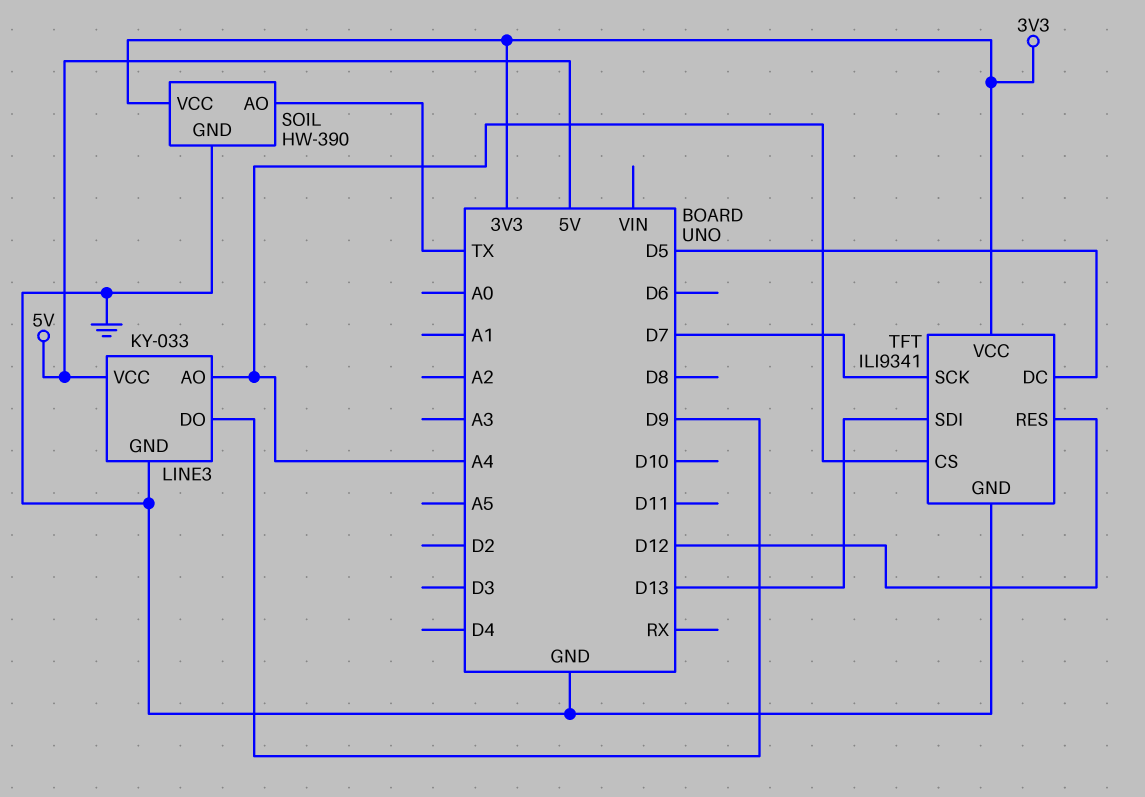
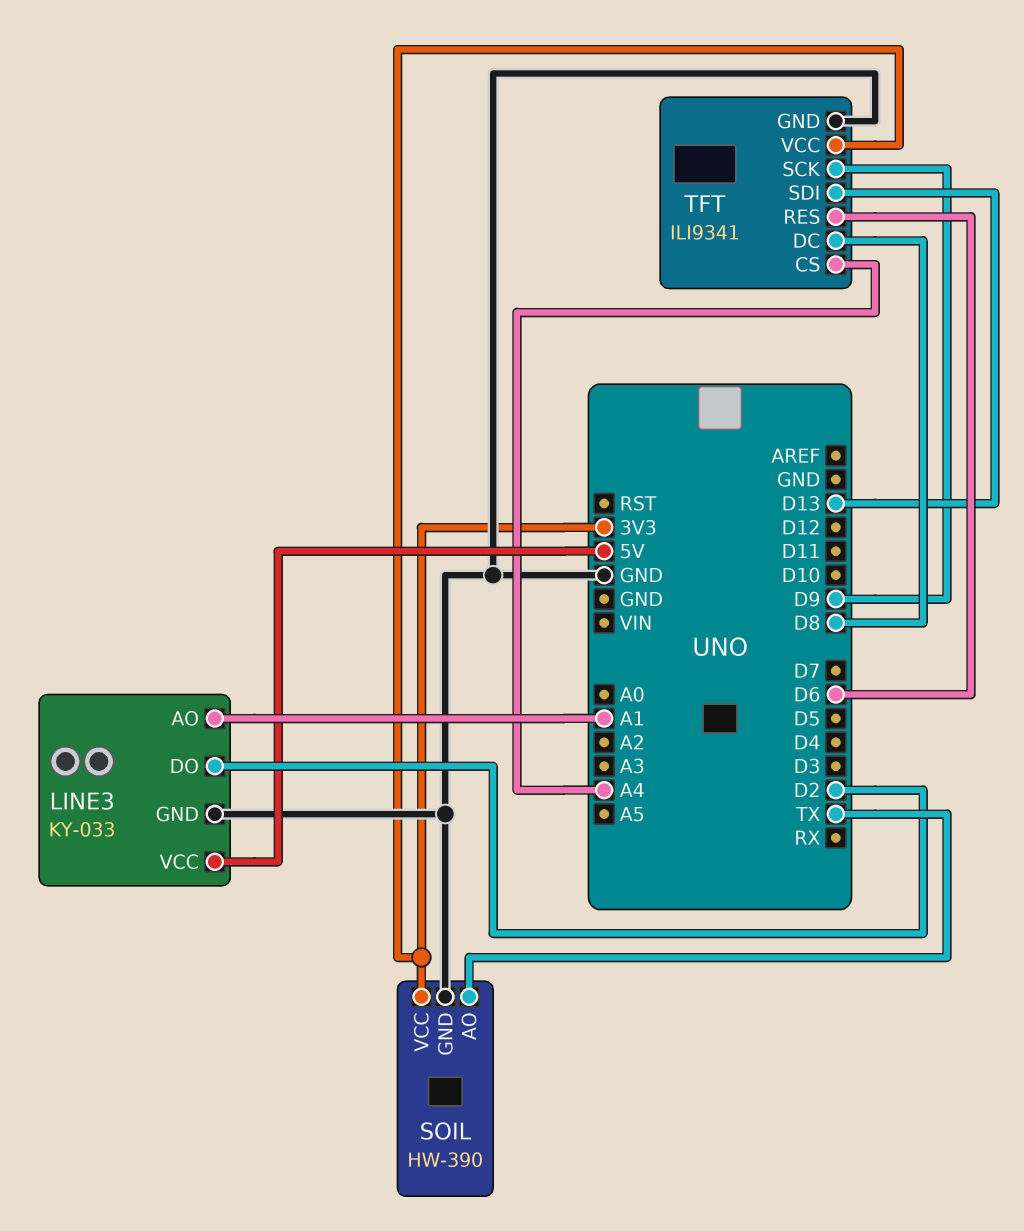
LINE3 pin AO: A4 -> A1
LINE3 pin DO: D9 -> D2
TFT pin DC: D5 -> D8
TFT pin RES: D12 -> D6
TFT pin SCK: D7 -> D9

